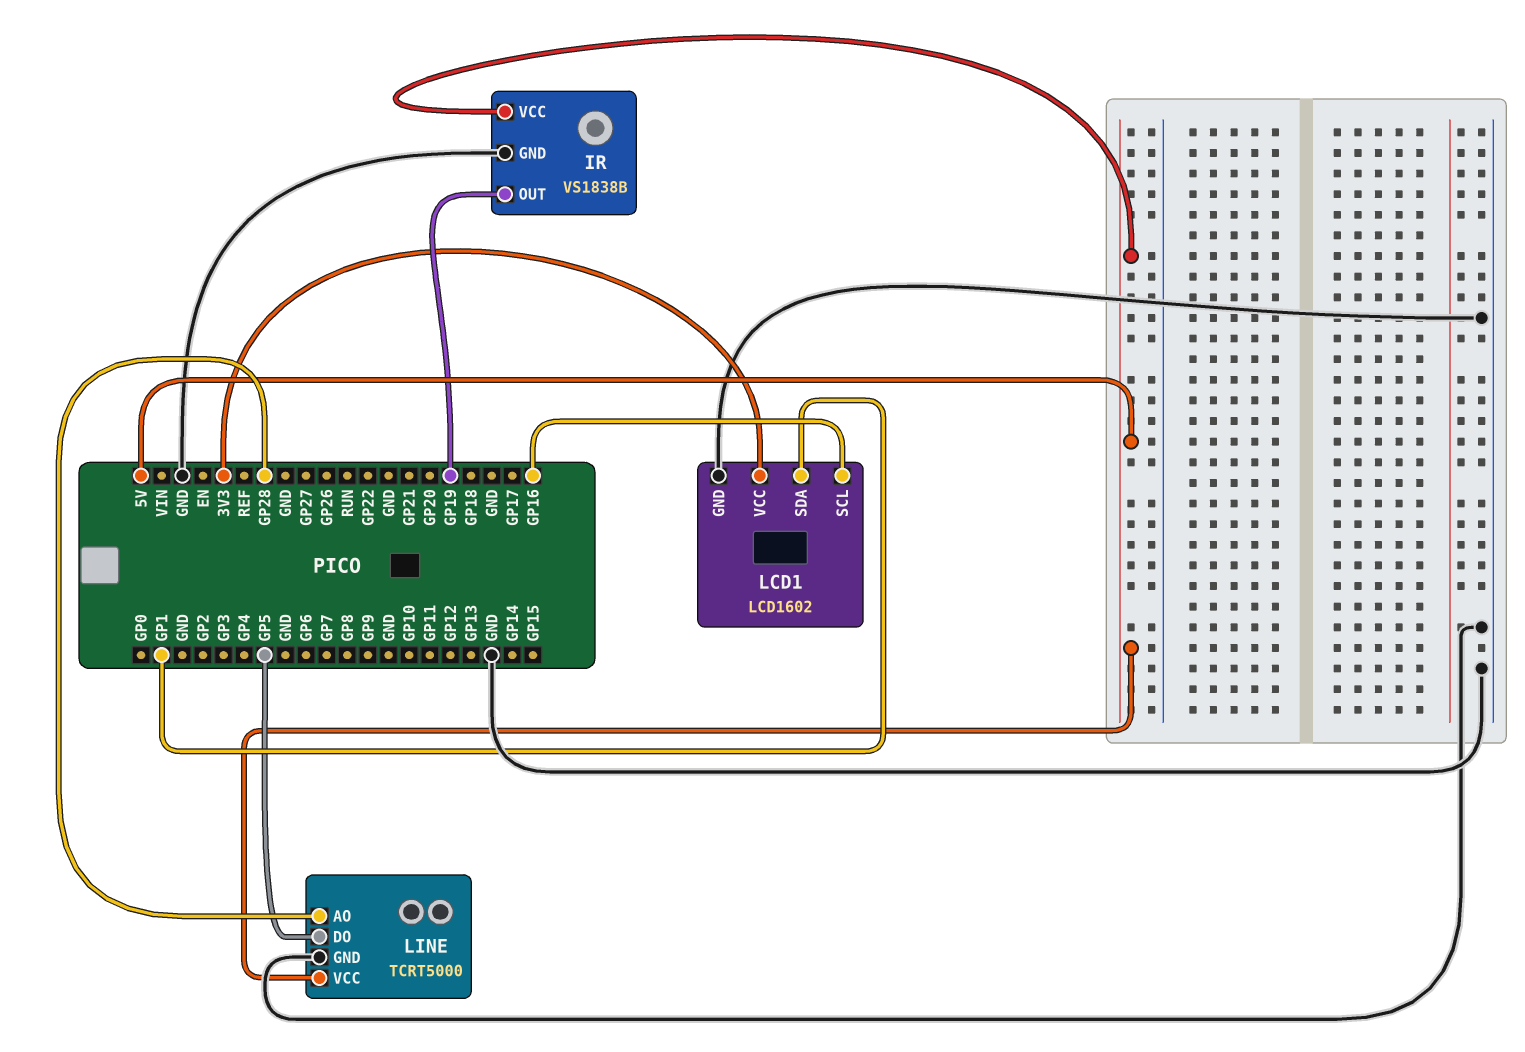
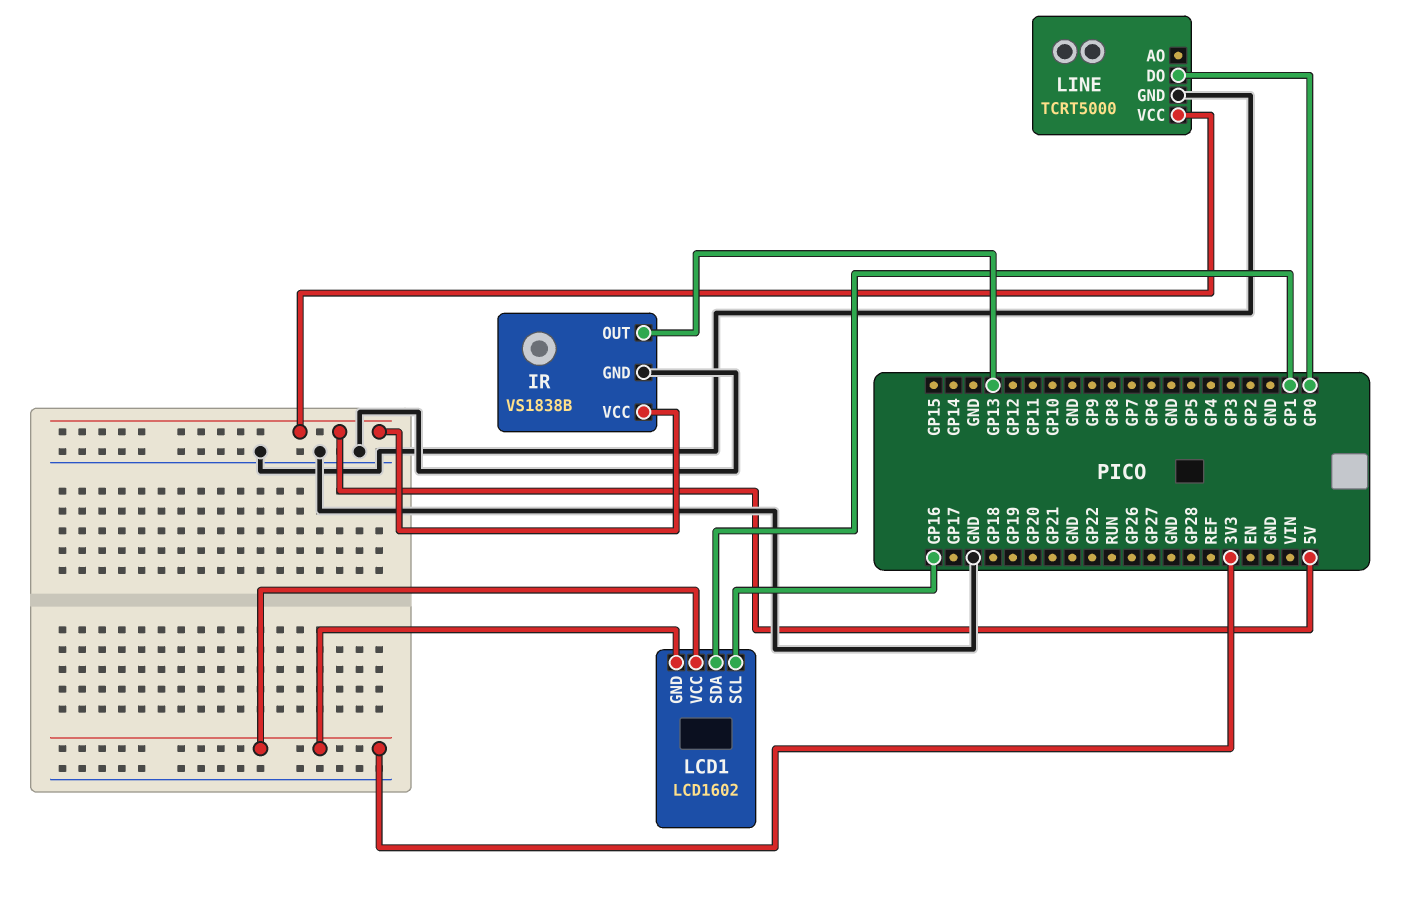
IR pin OUT: GP19 -> GP13
LCD1 pin GND: GND -> 3V3
LINE pin AO: GP28 -> none
LINE pin DO: GP5 -> GP0

